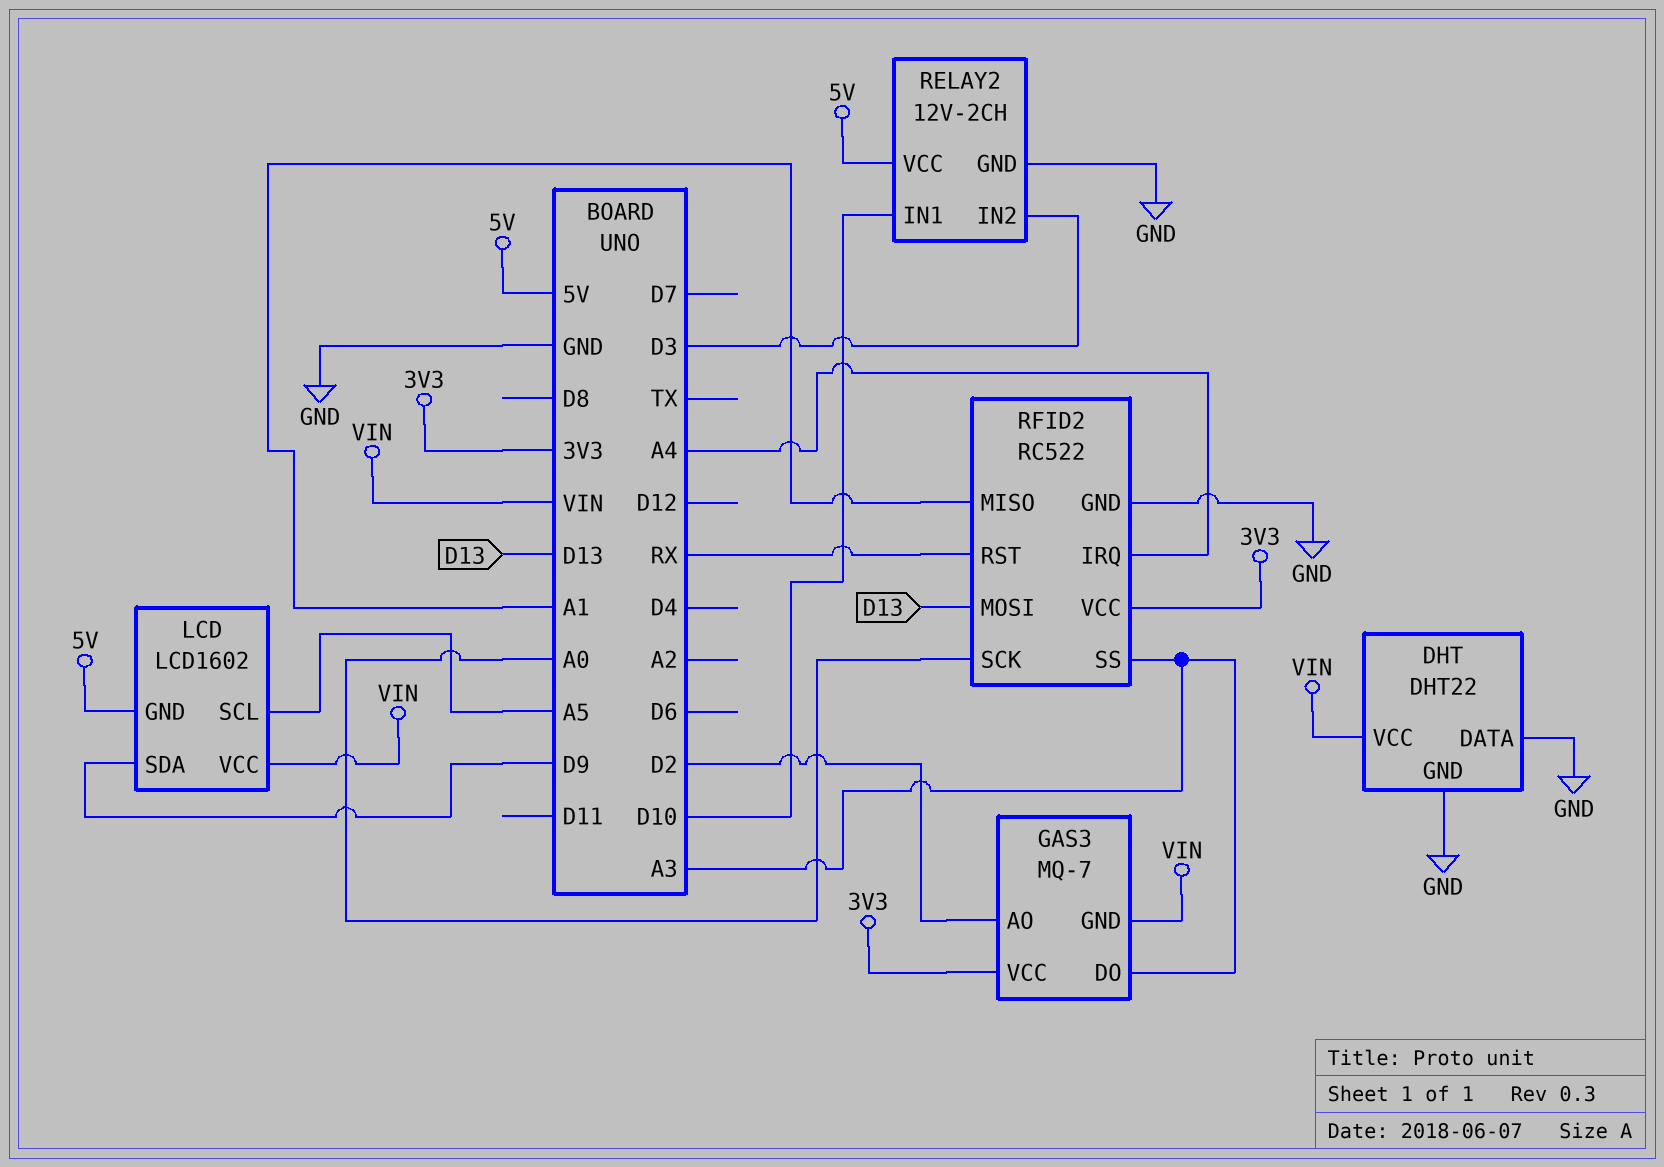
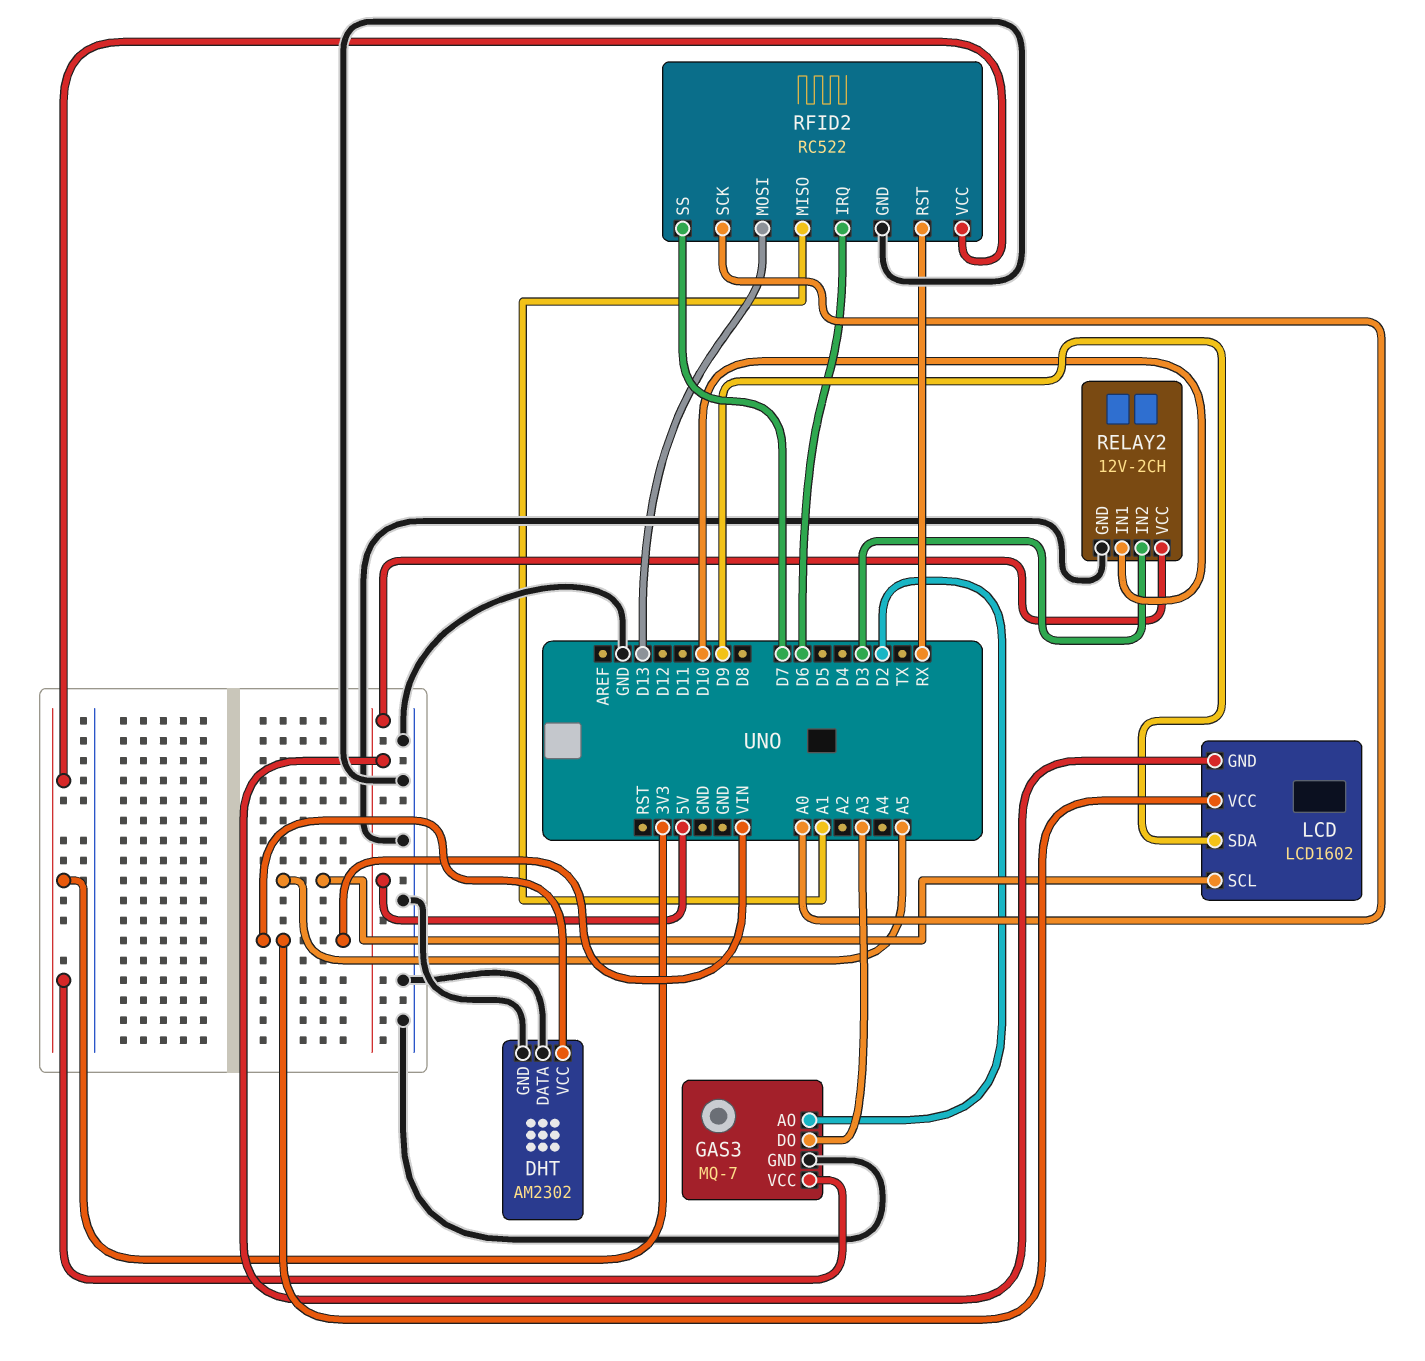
DHT: DHT22 -> AM2302
GAS3 pin GND: VIN -> GND
RFID2 pin IRQ: A4 -> D6
RFID2 pin SS: A3 -> D7

